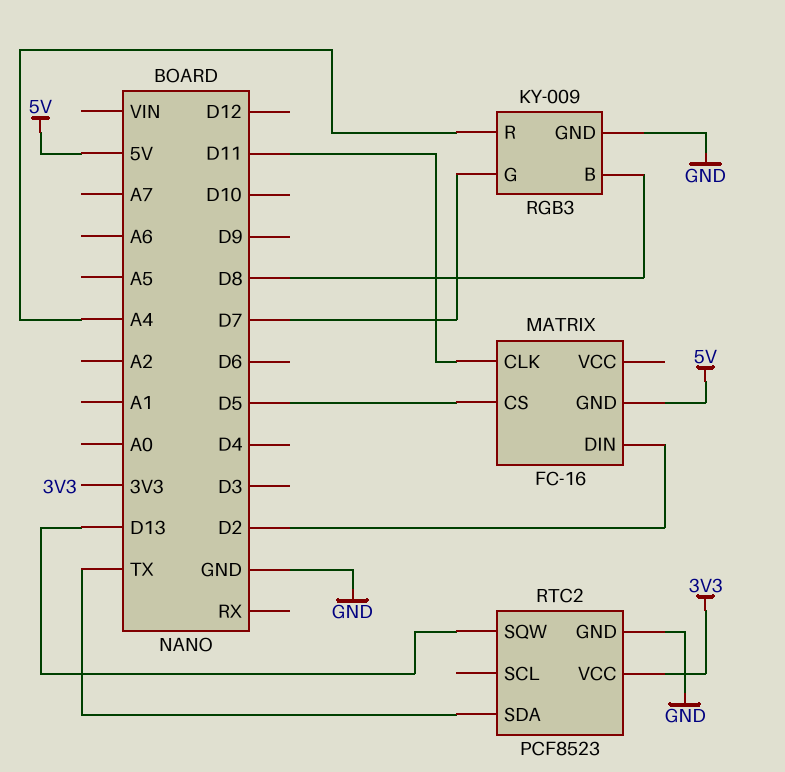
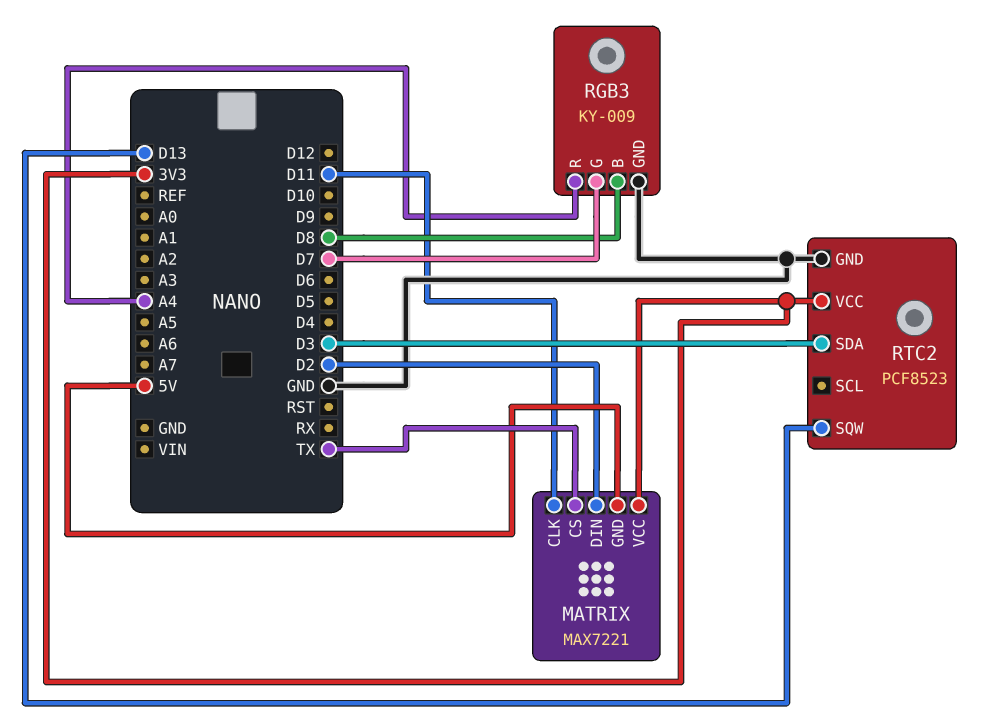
MATRIX: FC-16 -> MAX7221
MATRIX pin CS: D5 -> TX
MATRIX pin VCC: none -> 3V3
RTC2 pin SDA: TX -> D3

